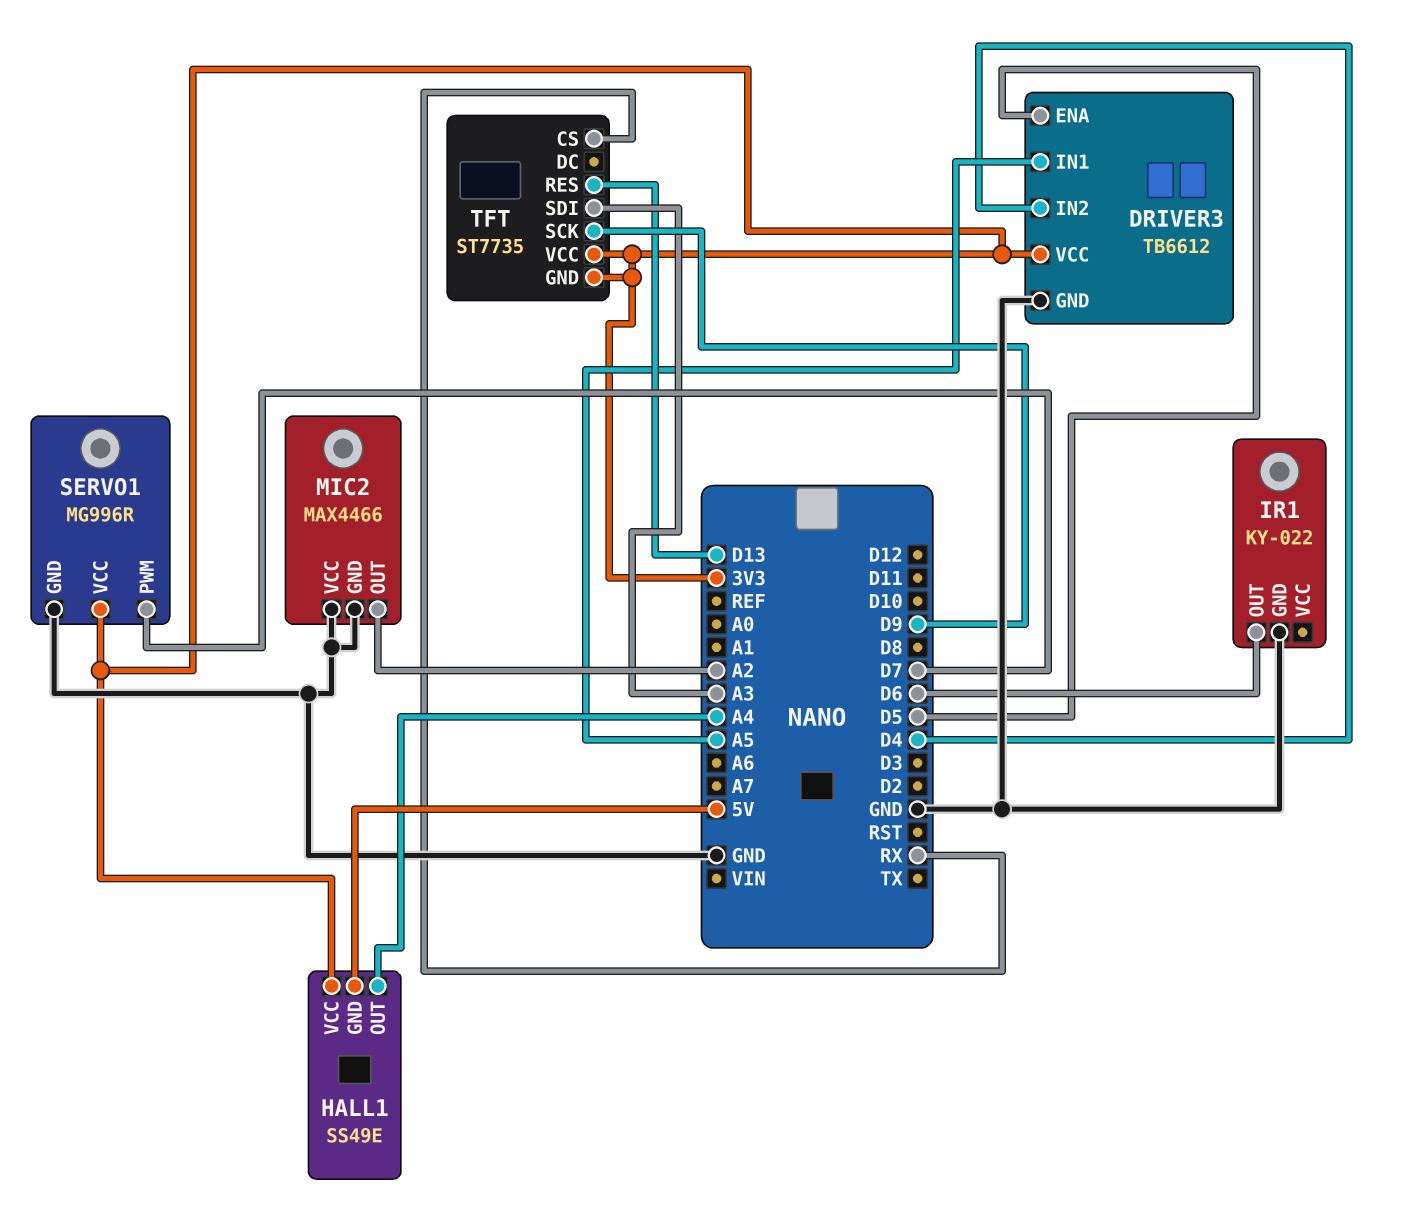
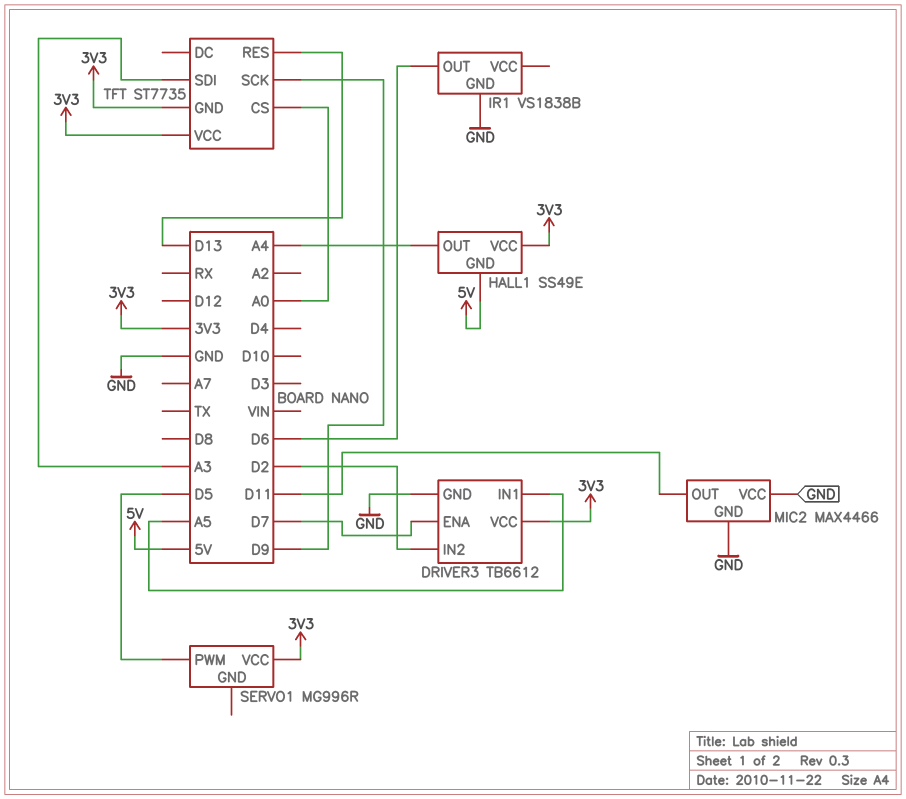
DRIVER3 pin ENA: D5 -> D7
DRIVER3 pin IN2: D4 -> D2
IR1: KY-022 -> VS1838B
MIC2 pin OUT: A2 -> D11
SERVO1 pin GND: GND -> none
SERVO1 pin PWM: D7 -> D5
TFT pin CS: RX -> A0

